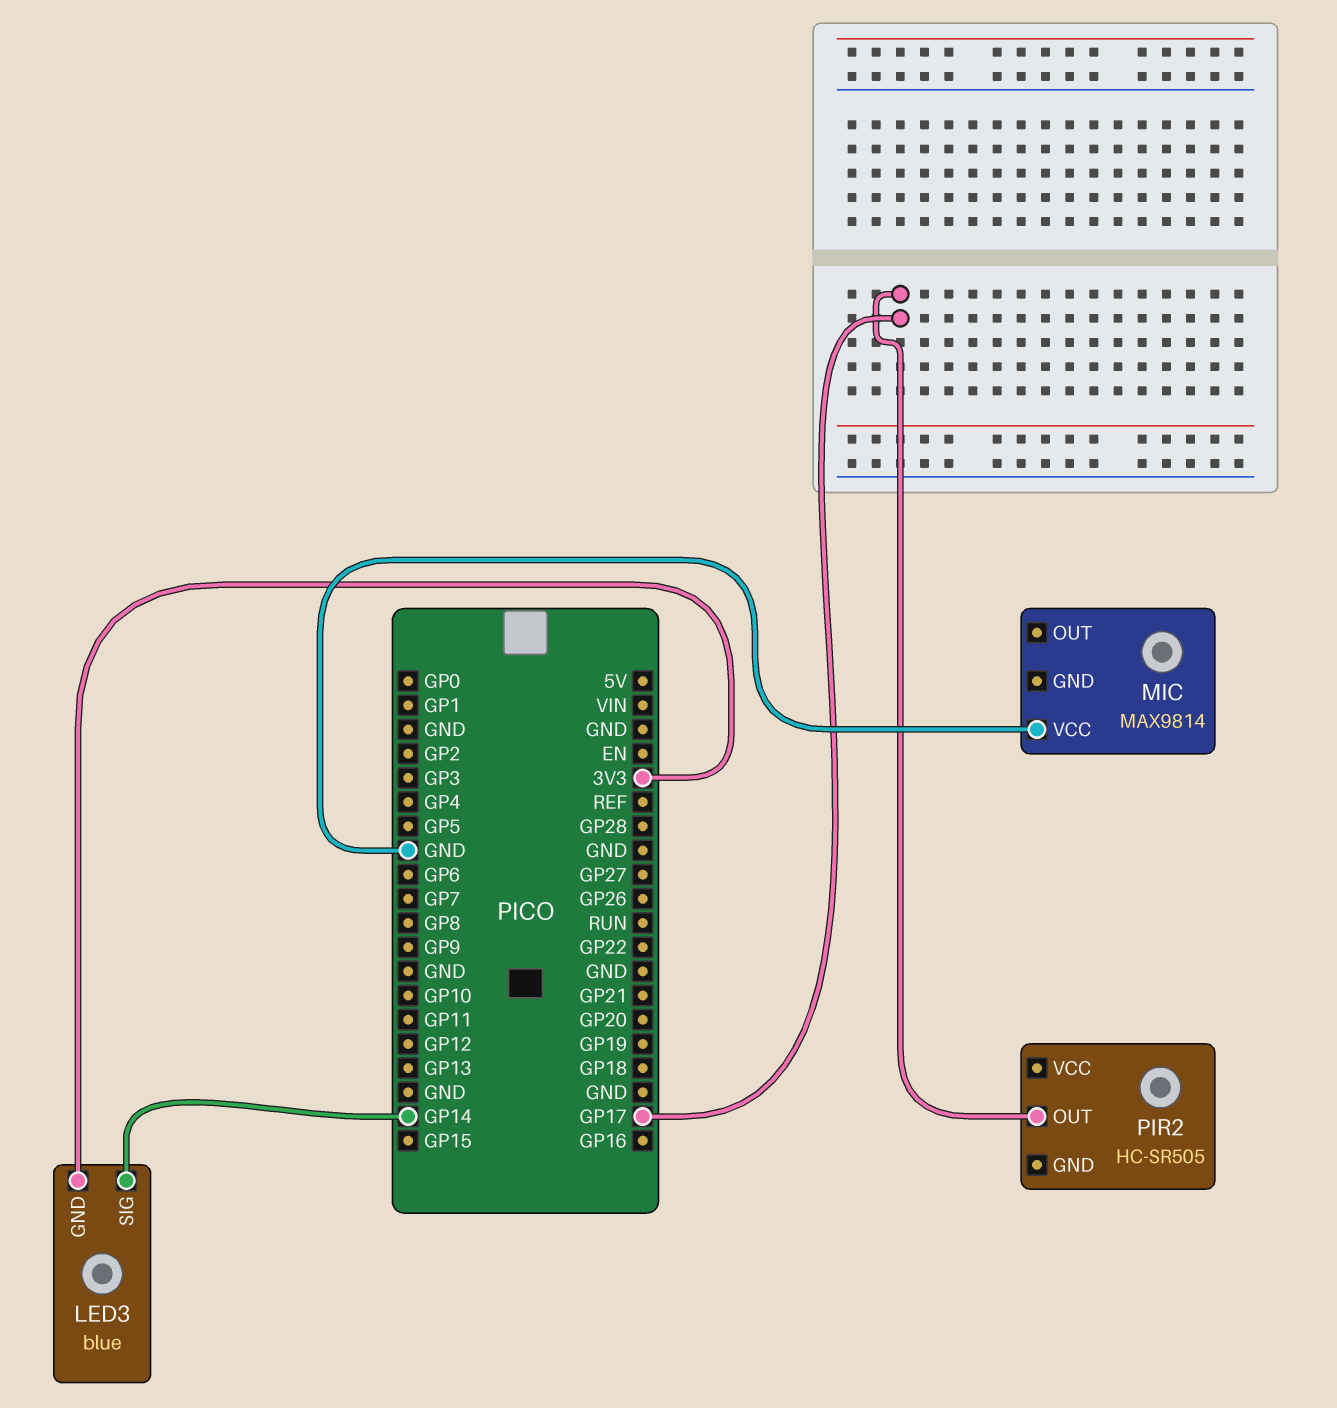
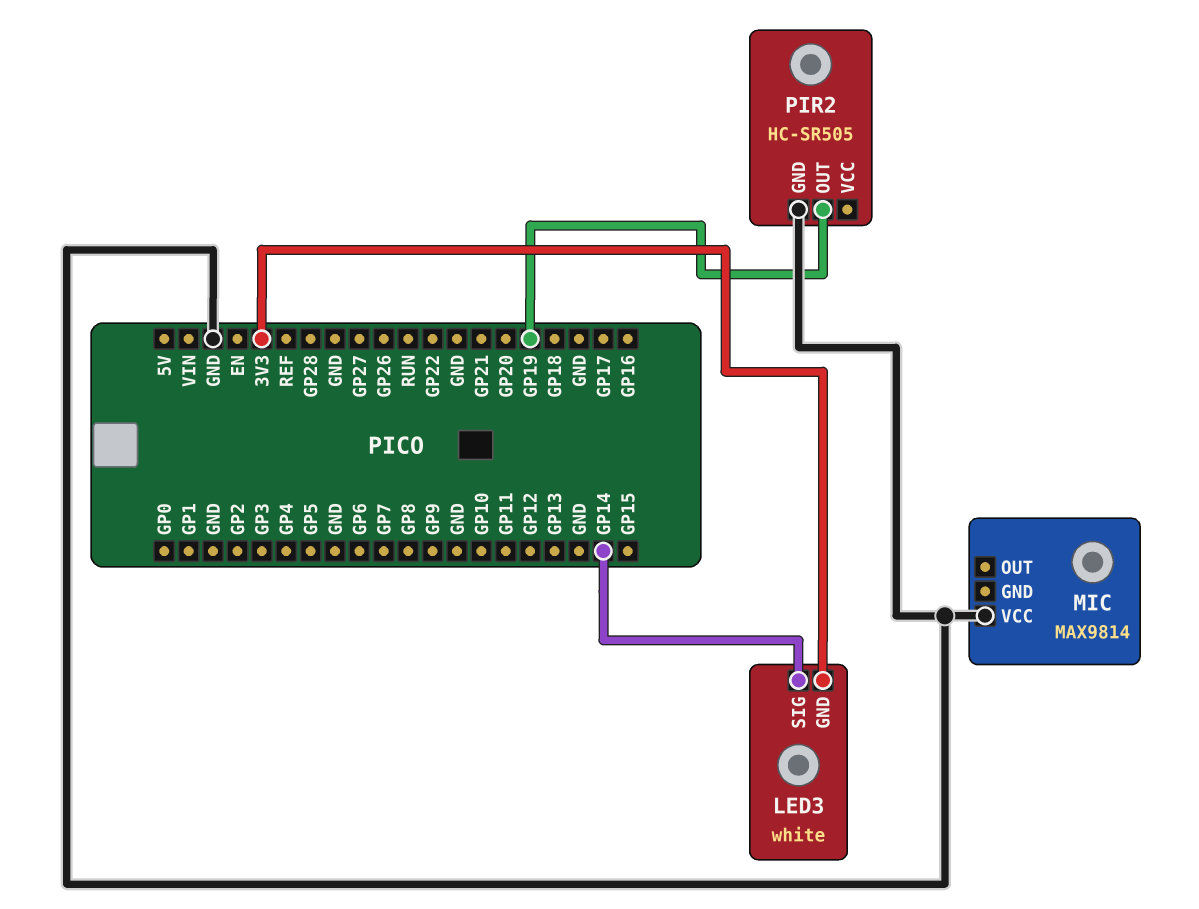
LED3: blue -> white
PIR2 pin GND: none -> GND
PIR2 pin OUT: GP17 -> GP19

